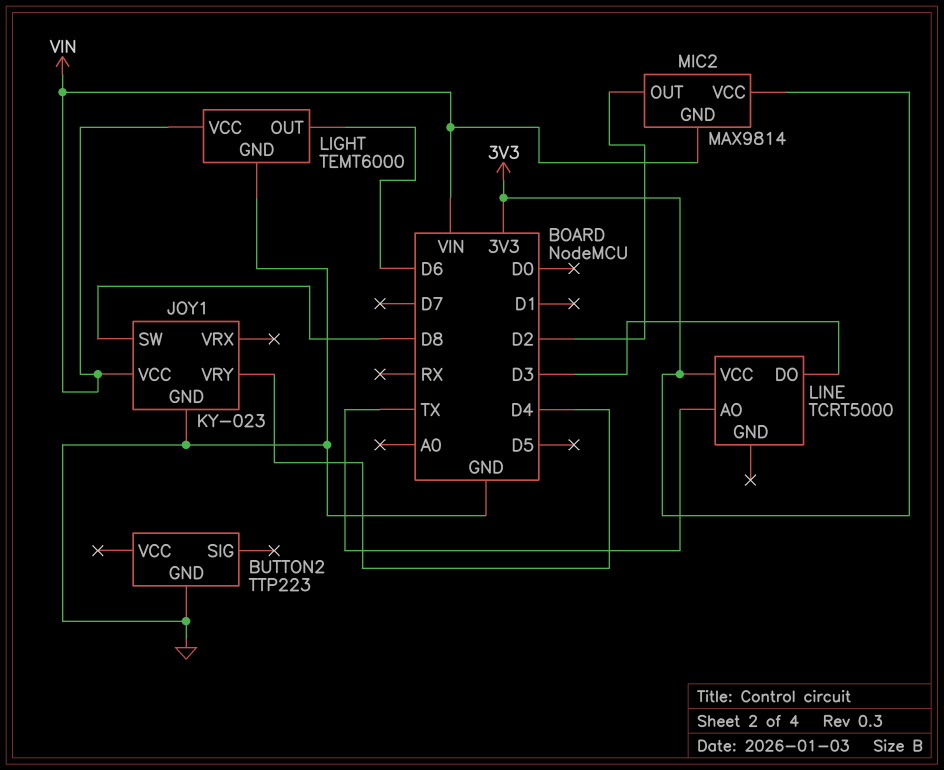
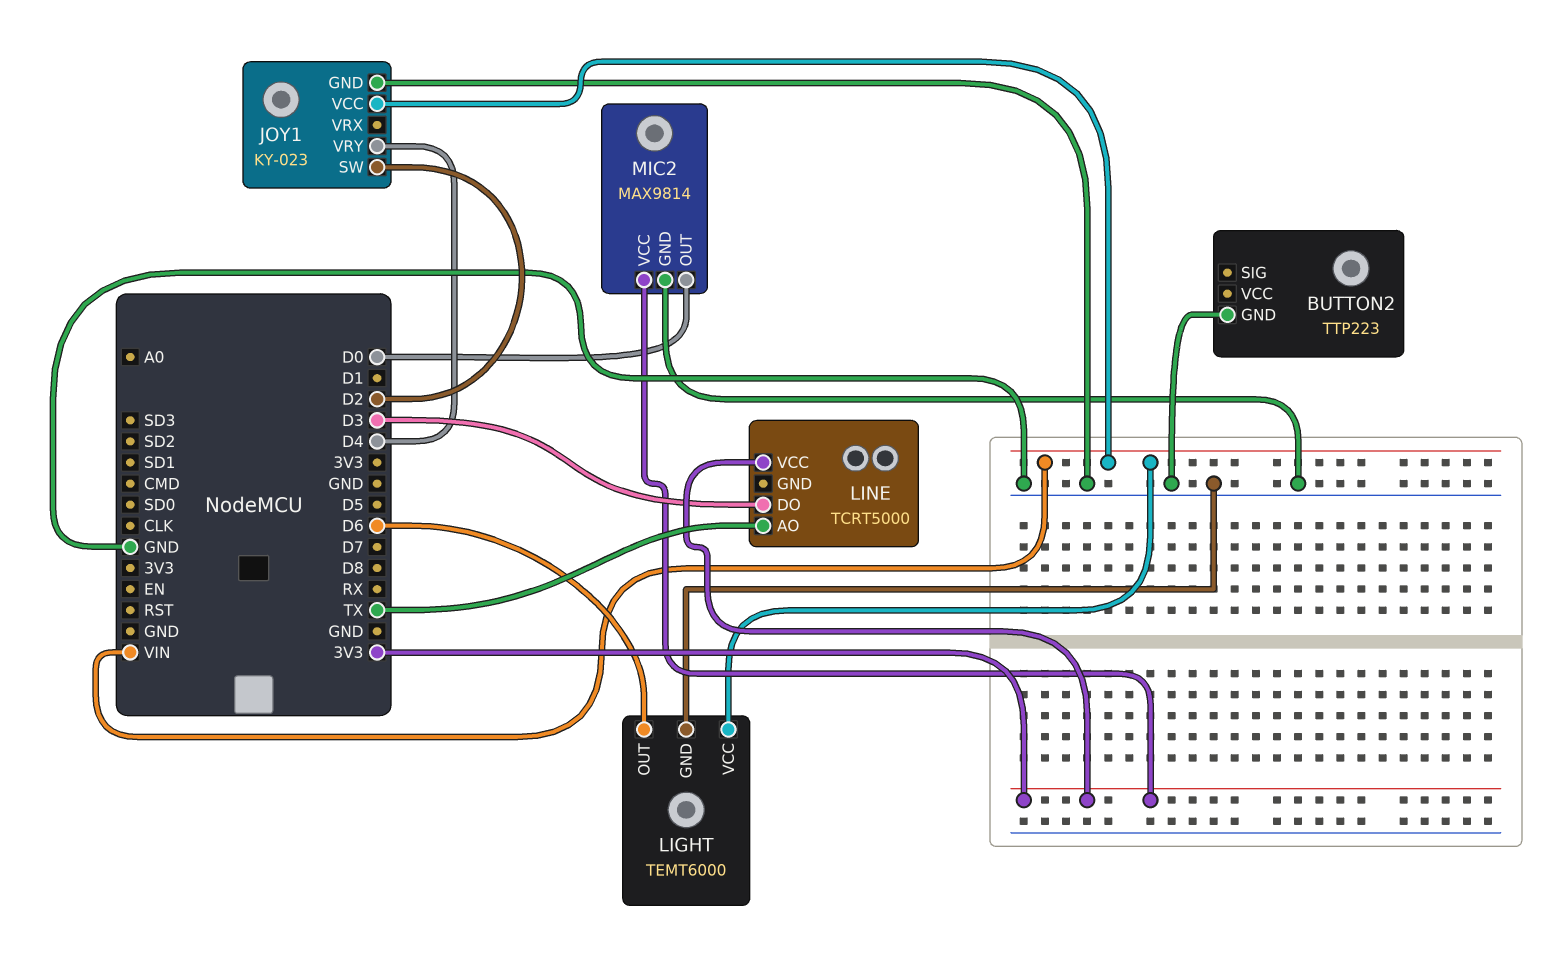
JOY1 pin SW: D8 -> D2
MIC2 pin GND: VIN -> GND
MIC2 pin OUT: D2 -> D0

